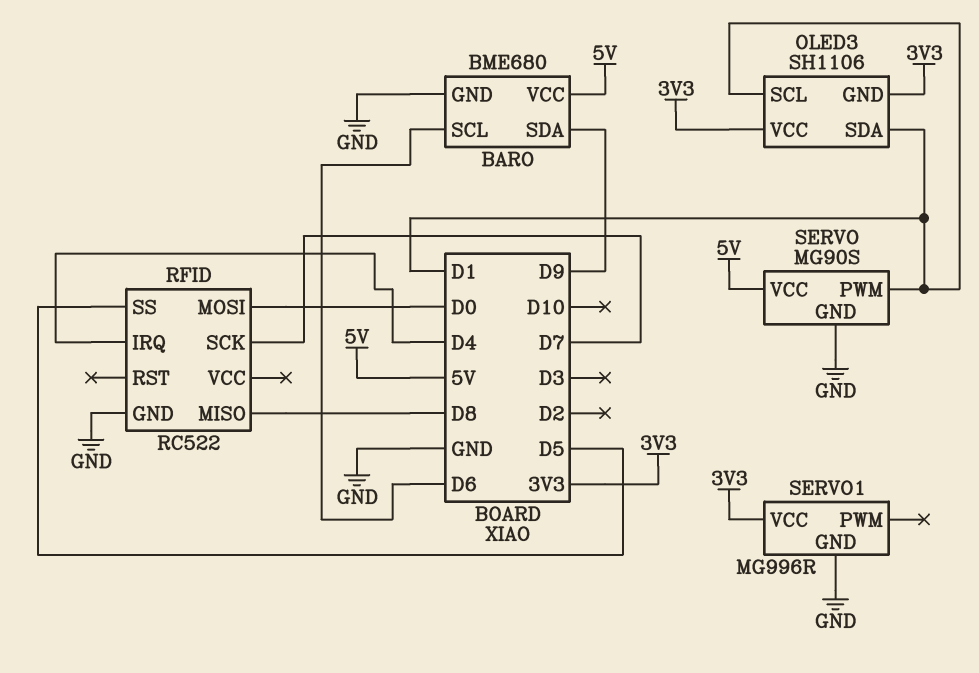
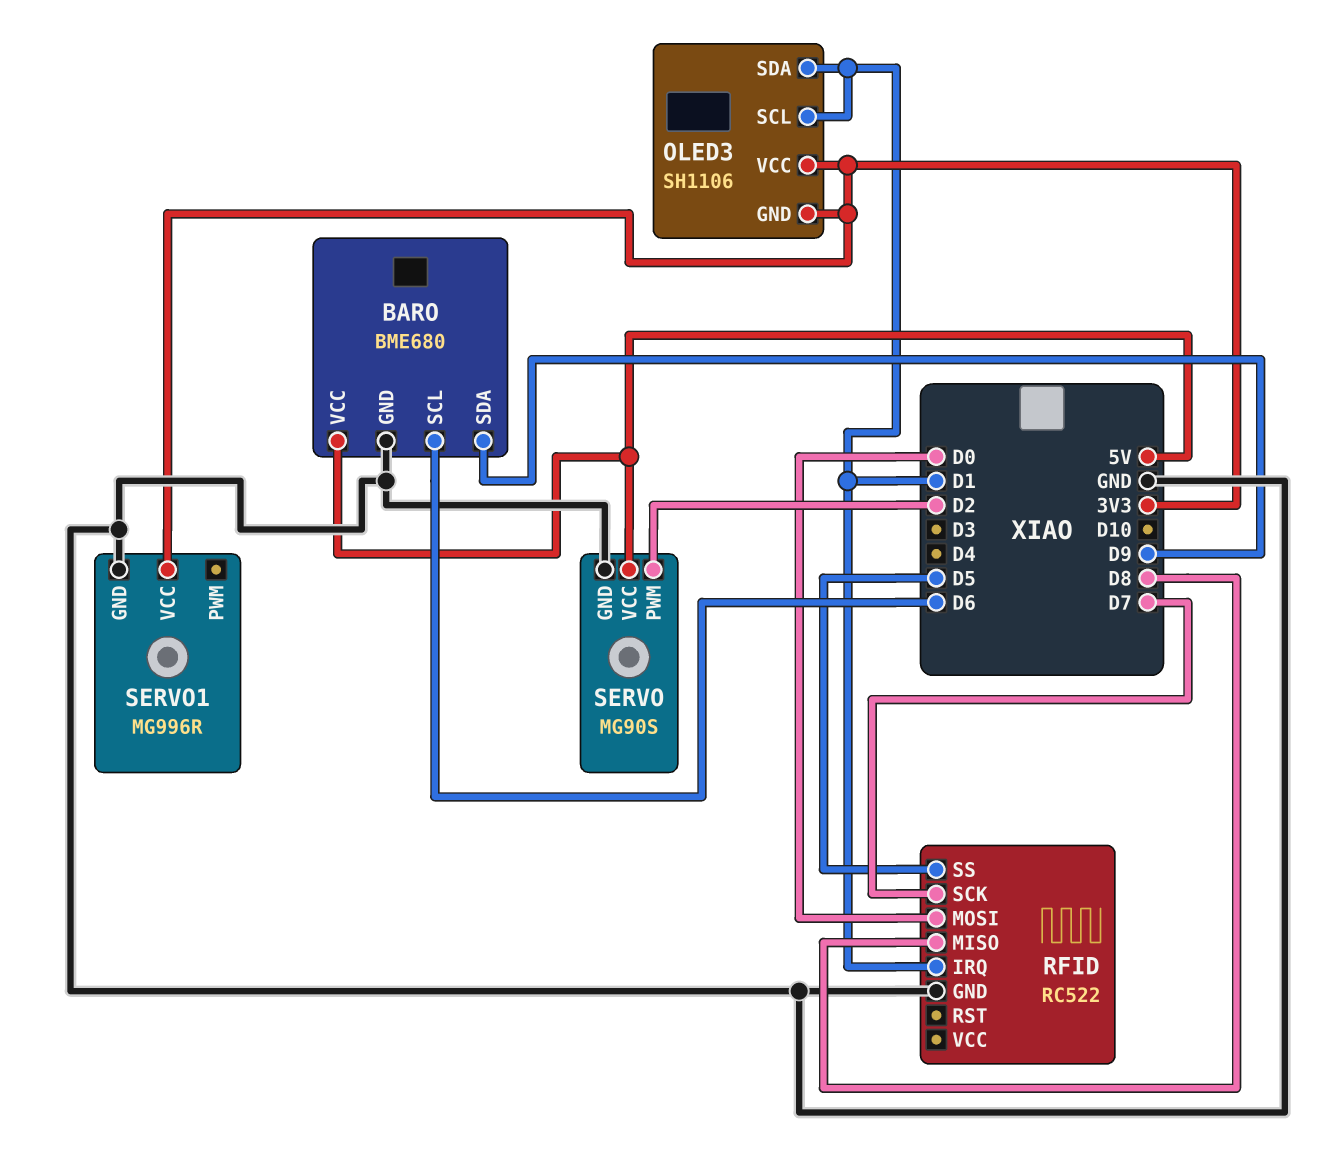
RFID pin IRQ: D4 -> D1
SERVO pin PWM: D1 -> D2

